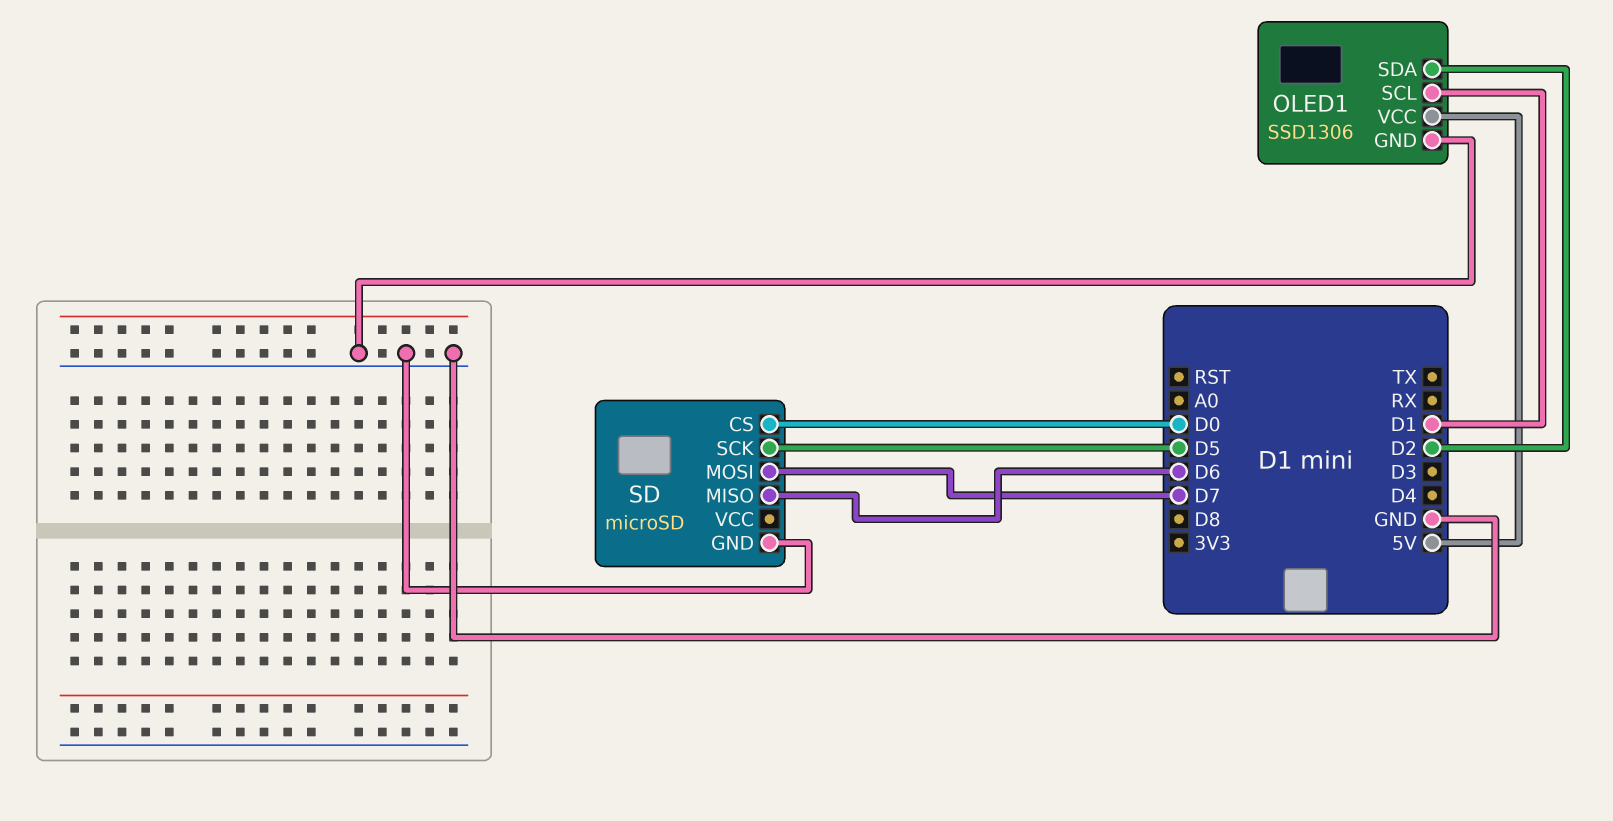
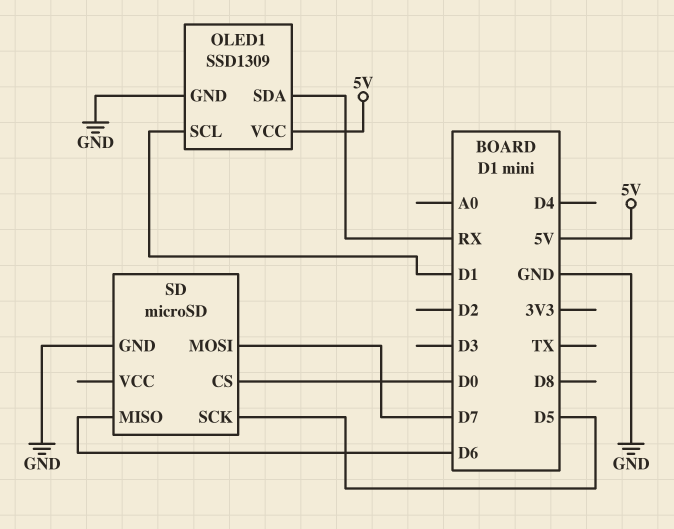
OLED1: SSD1306 -> SSD1309
OLED1 pin SDA: D2 -> RX

